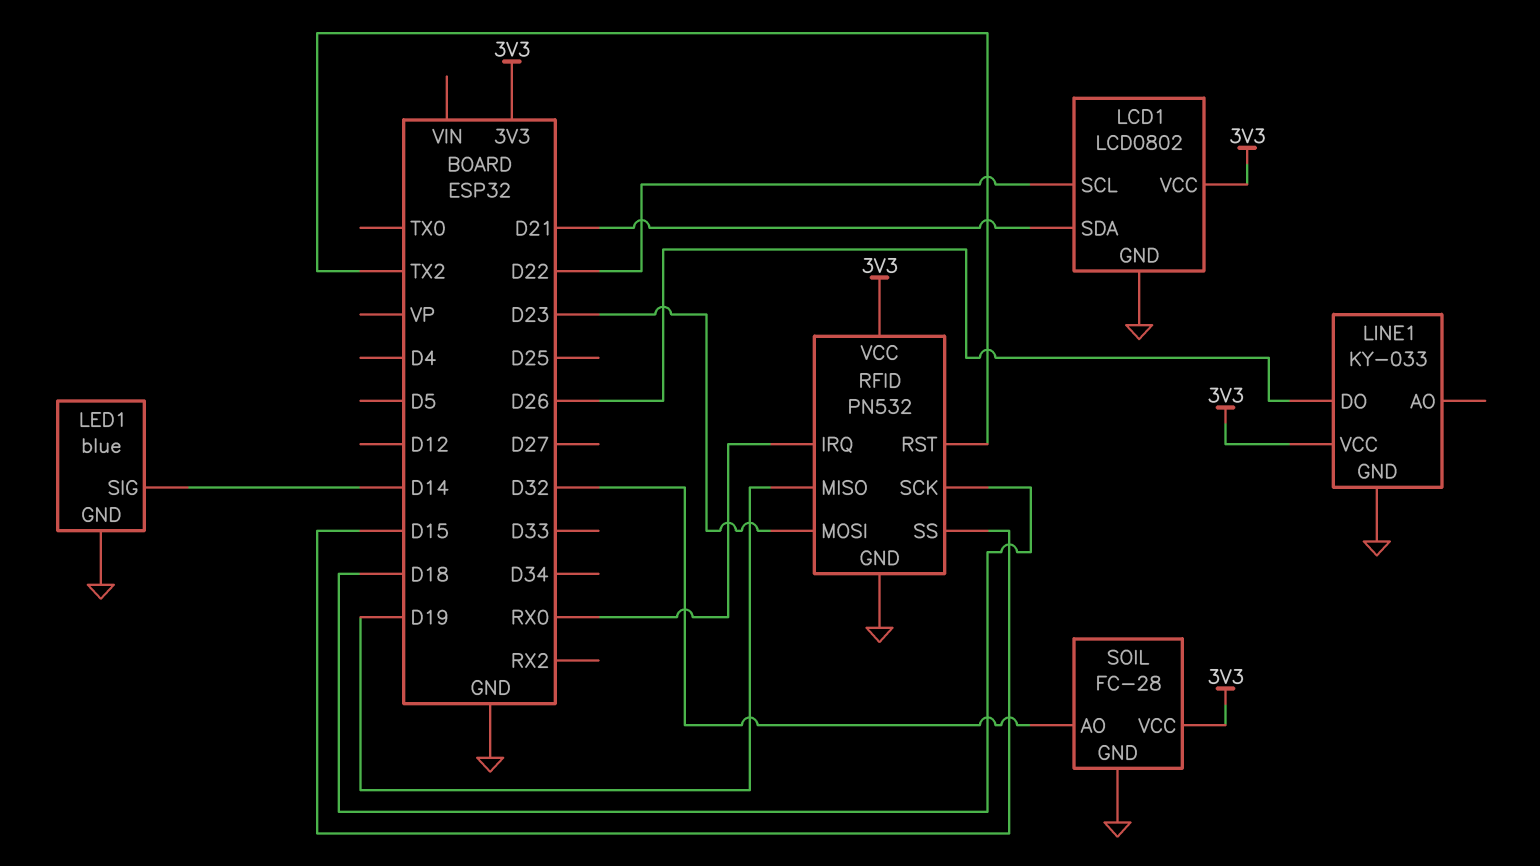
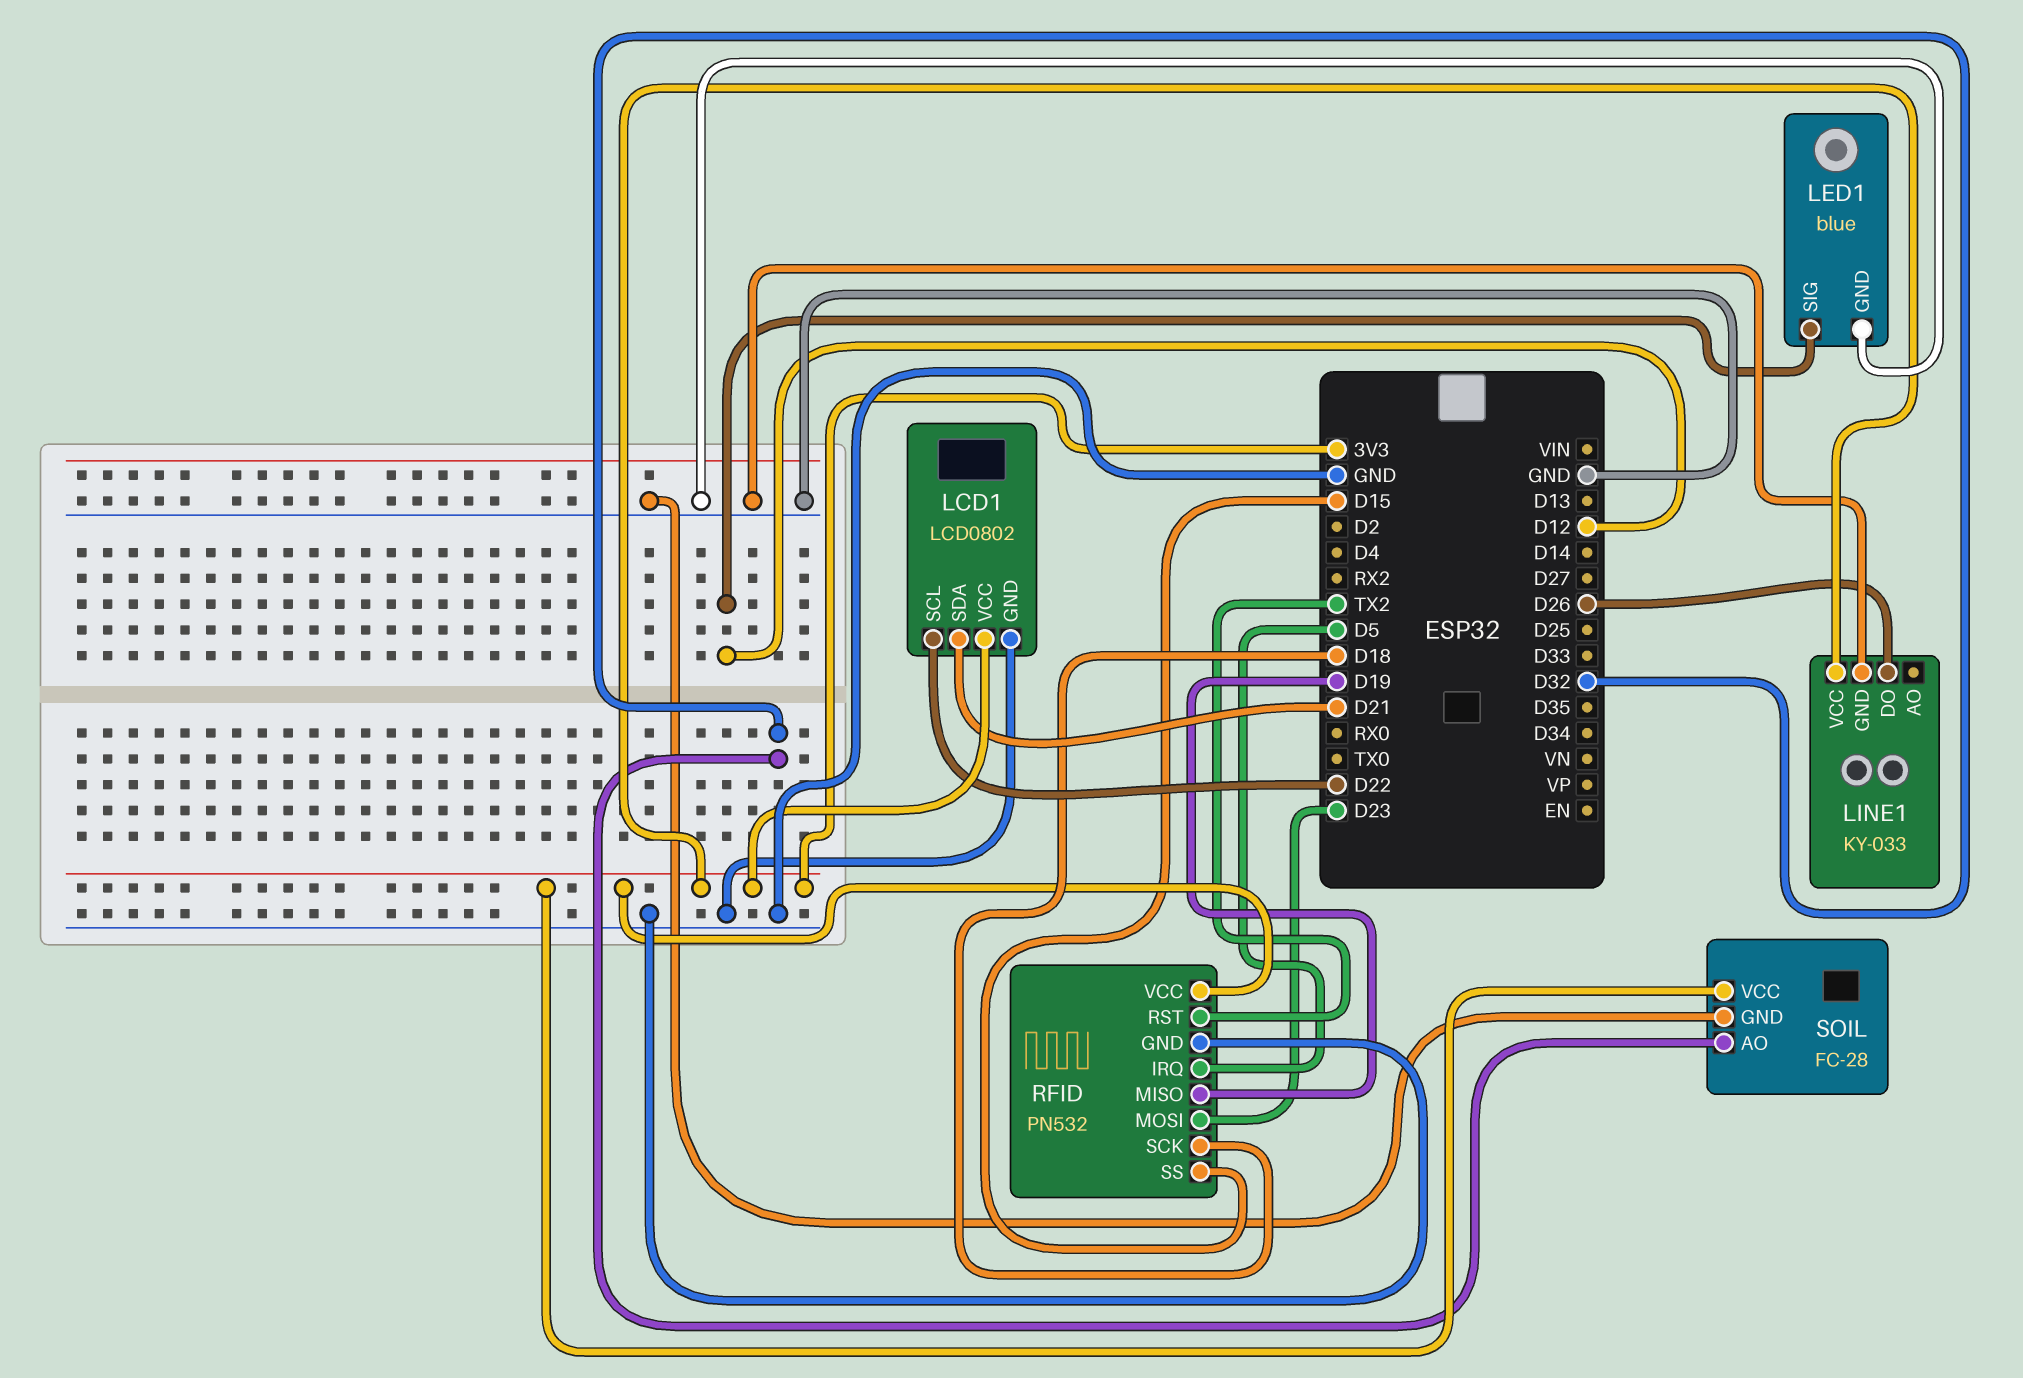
LED1 pin SIG: D14 -> D12
RFID pin IRQ: RX0 -> D5

